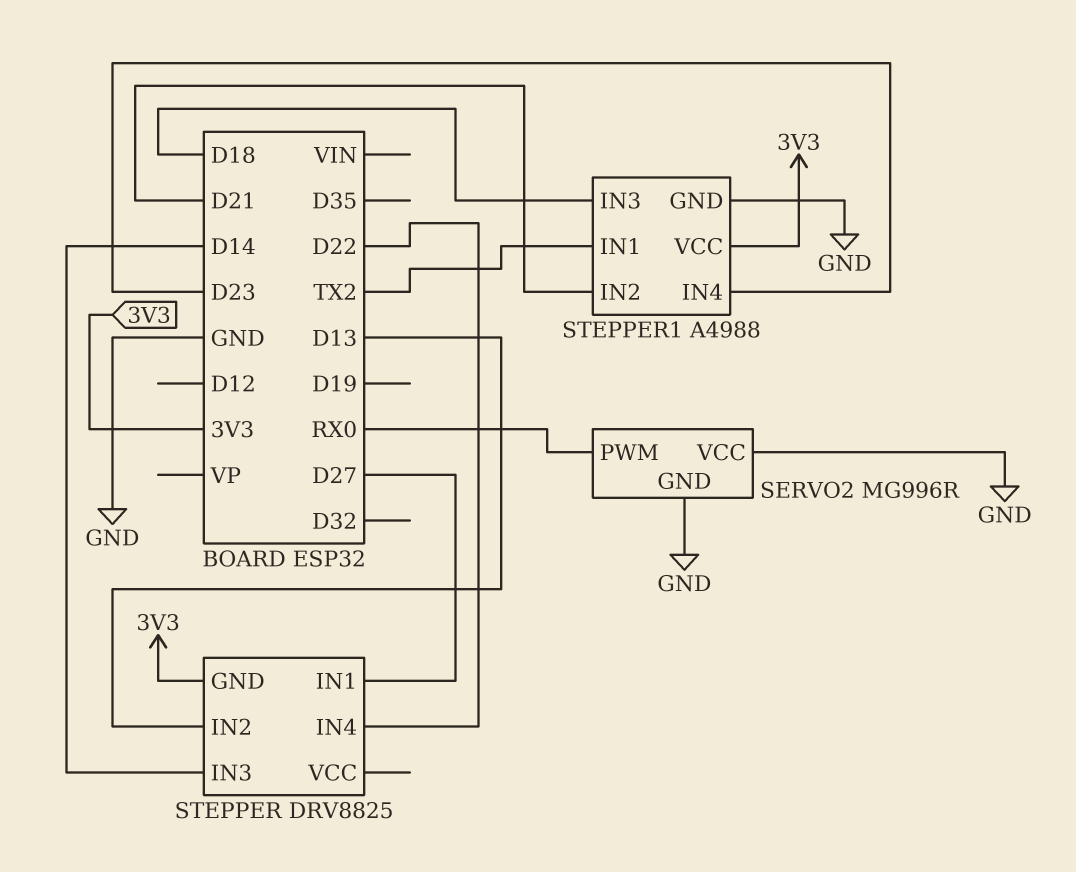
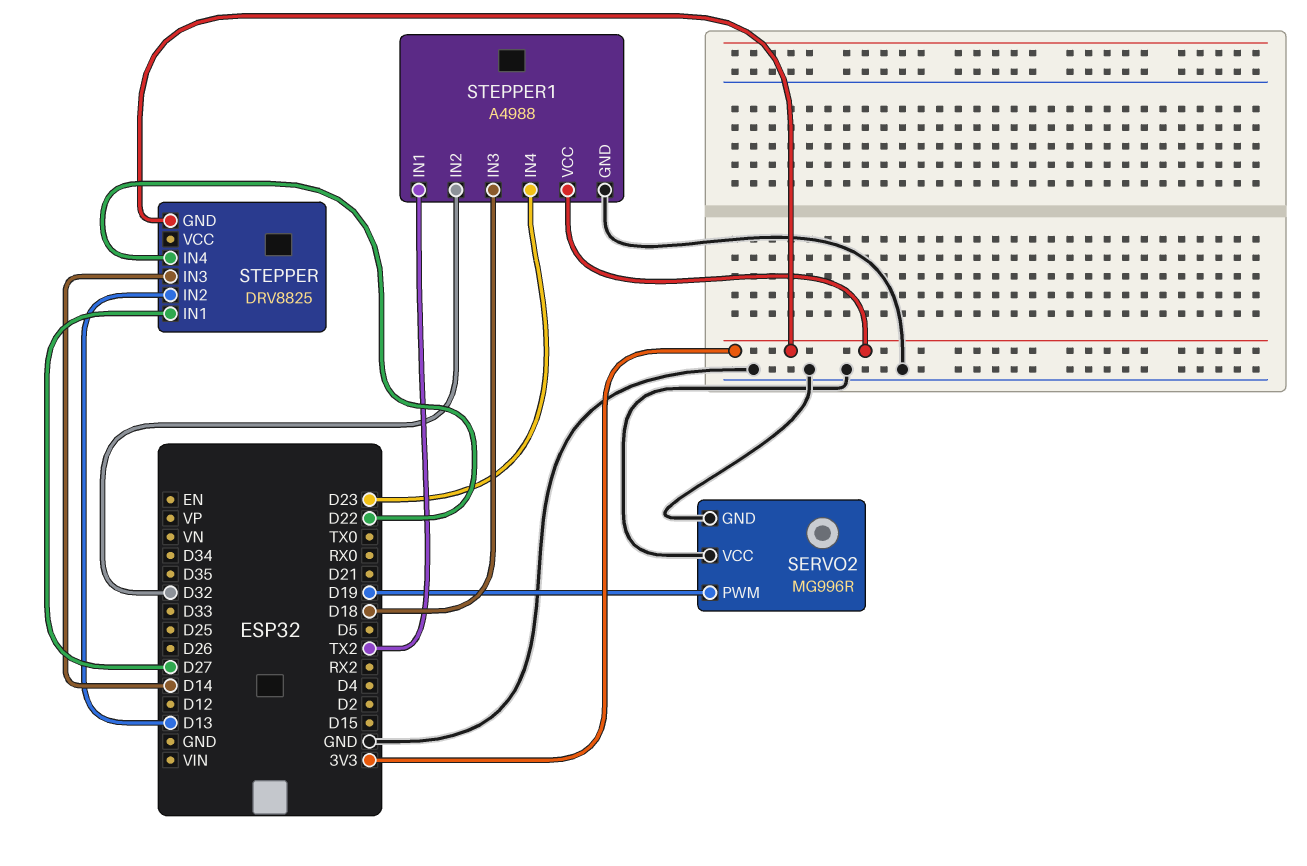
SERVO2 pin PWM: RX0 -> D19
STEPPER1 pin IN2: D21 -> D32

